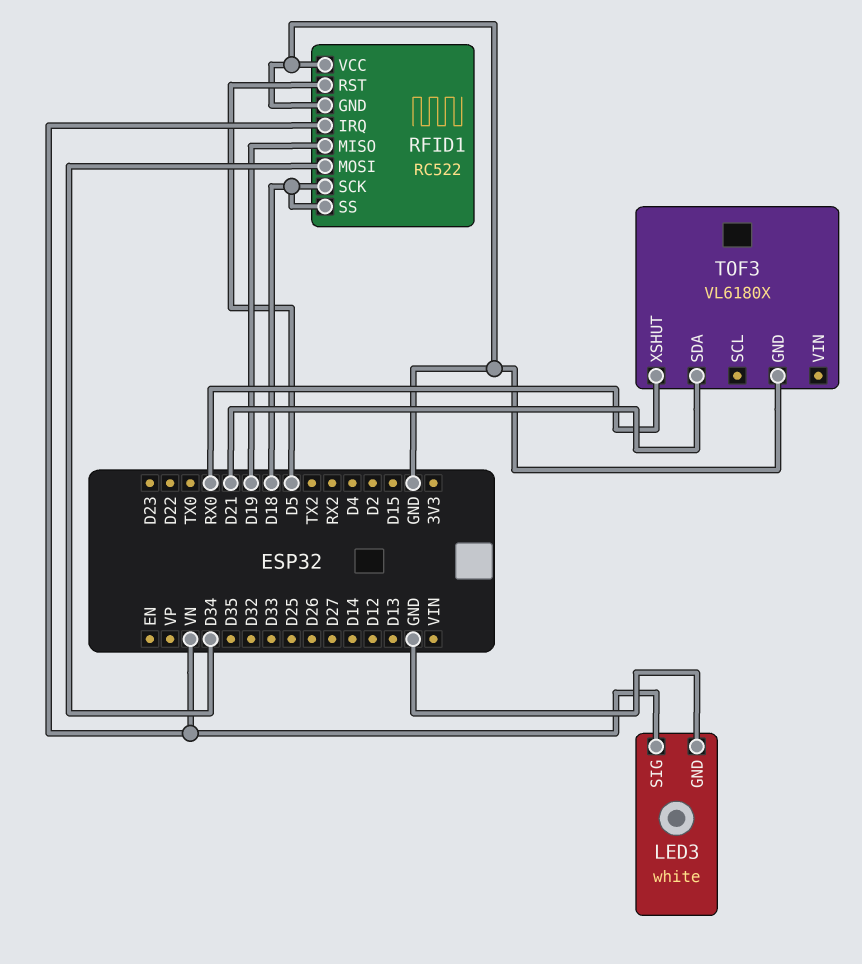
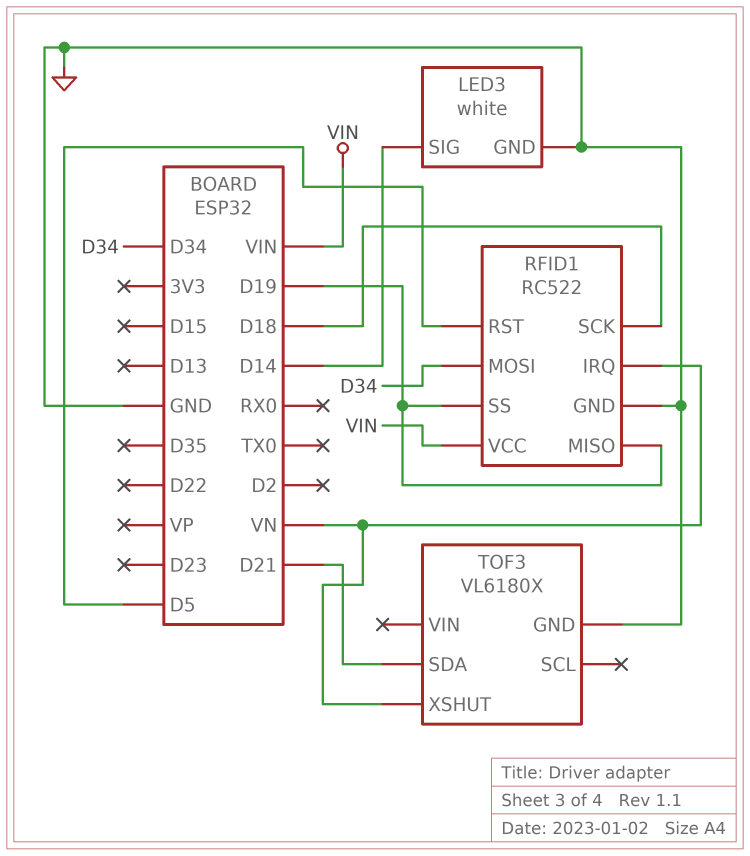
LED3 pin SIG: VN -> D14
RFID1 pin SS: D18 -> D19
RFID1 pin VCC: GND -> VIN
TOF3 pin XSHUT: RX0 -> VN

